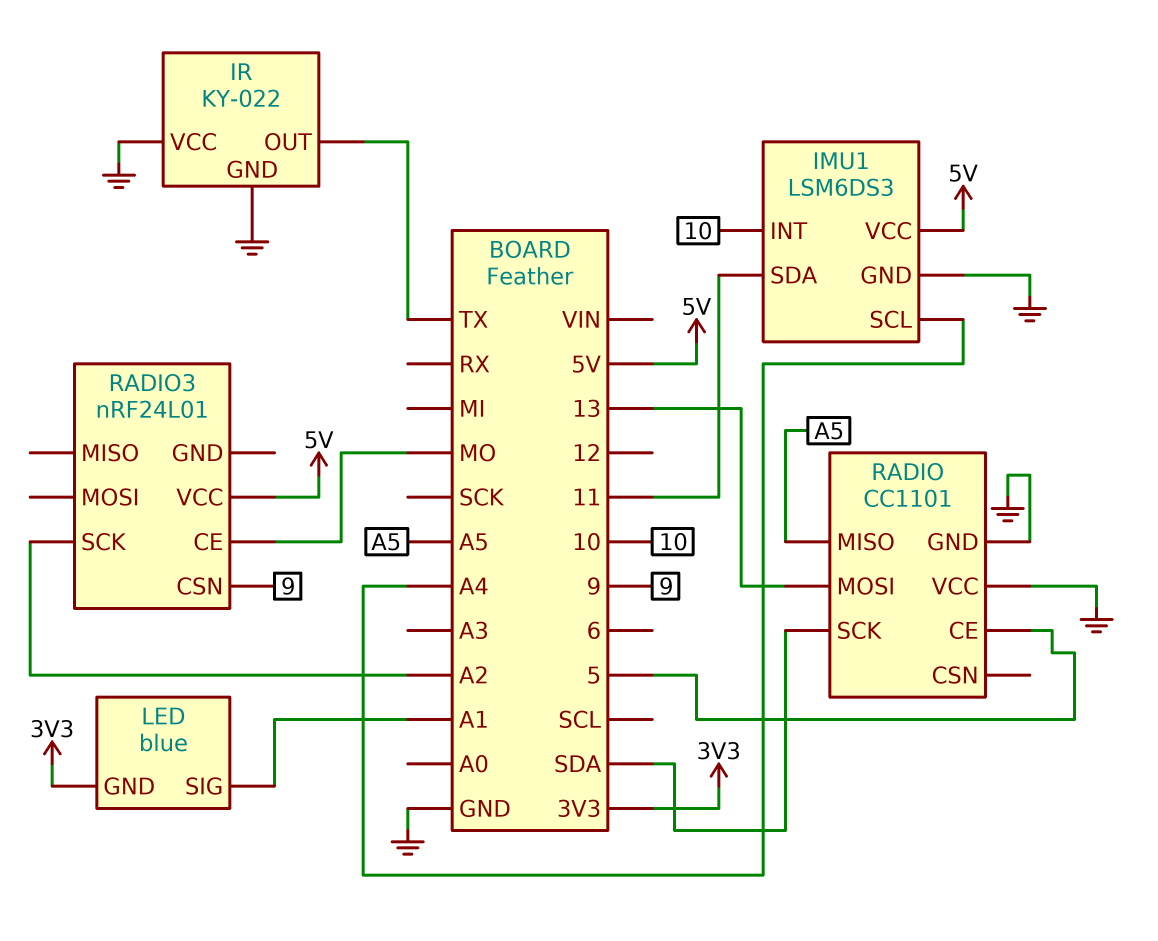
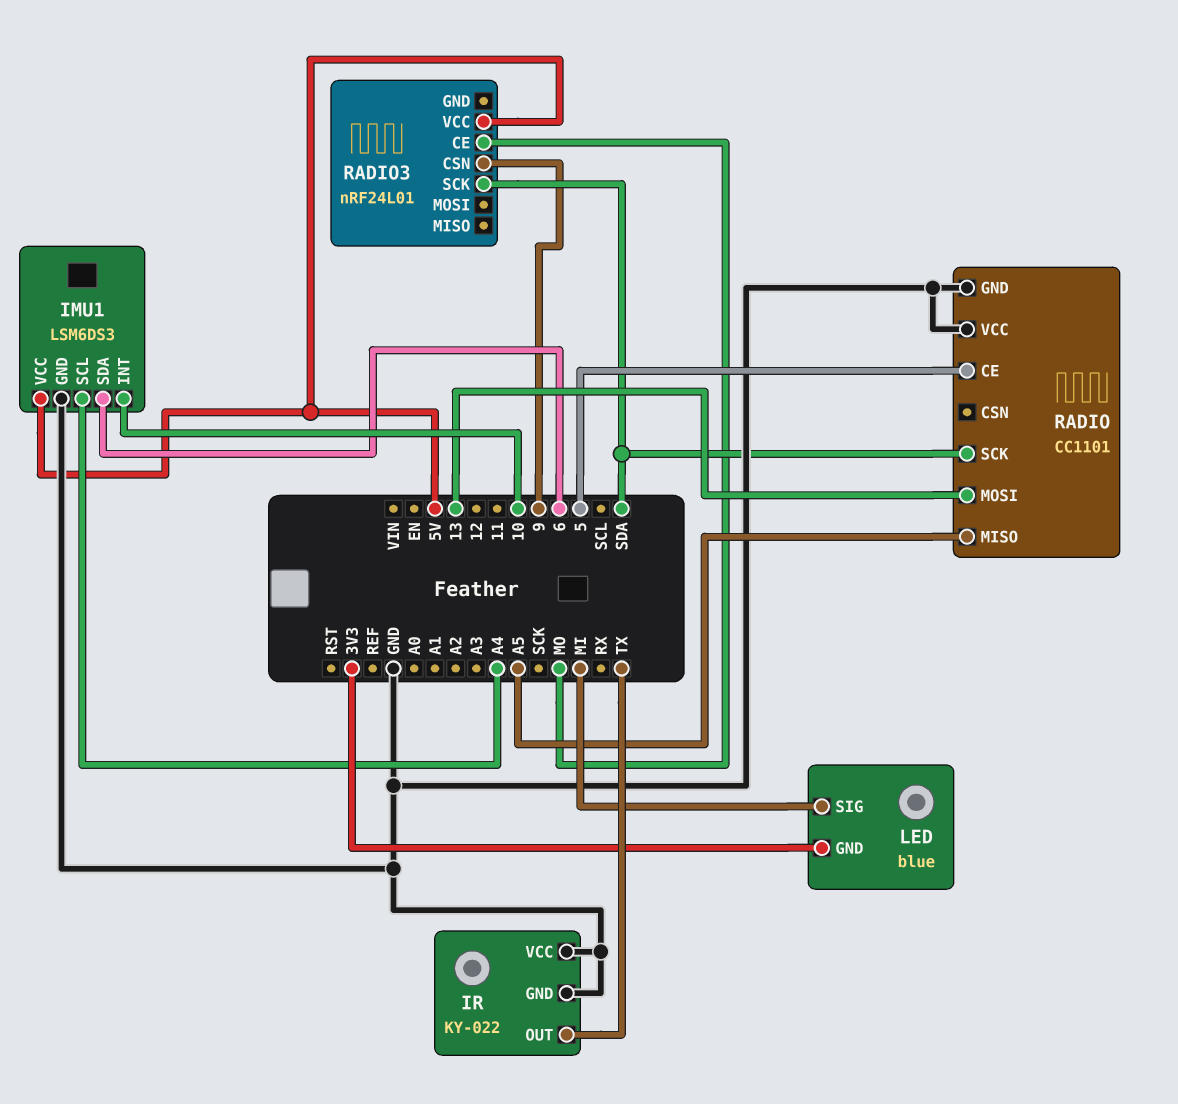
IMU1 pin SDA: 11 -> 6
LED pin SIG: A1 -> MI
RADIO3 pin SCK: A2 -> SDA

